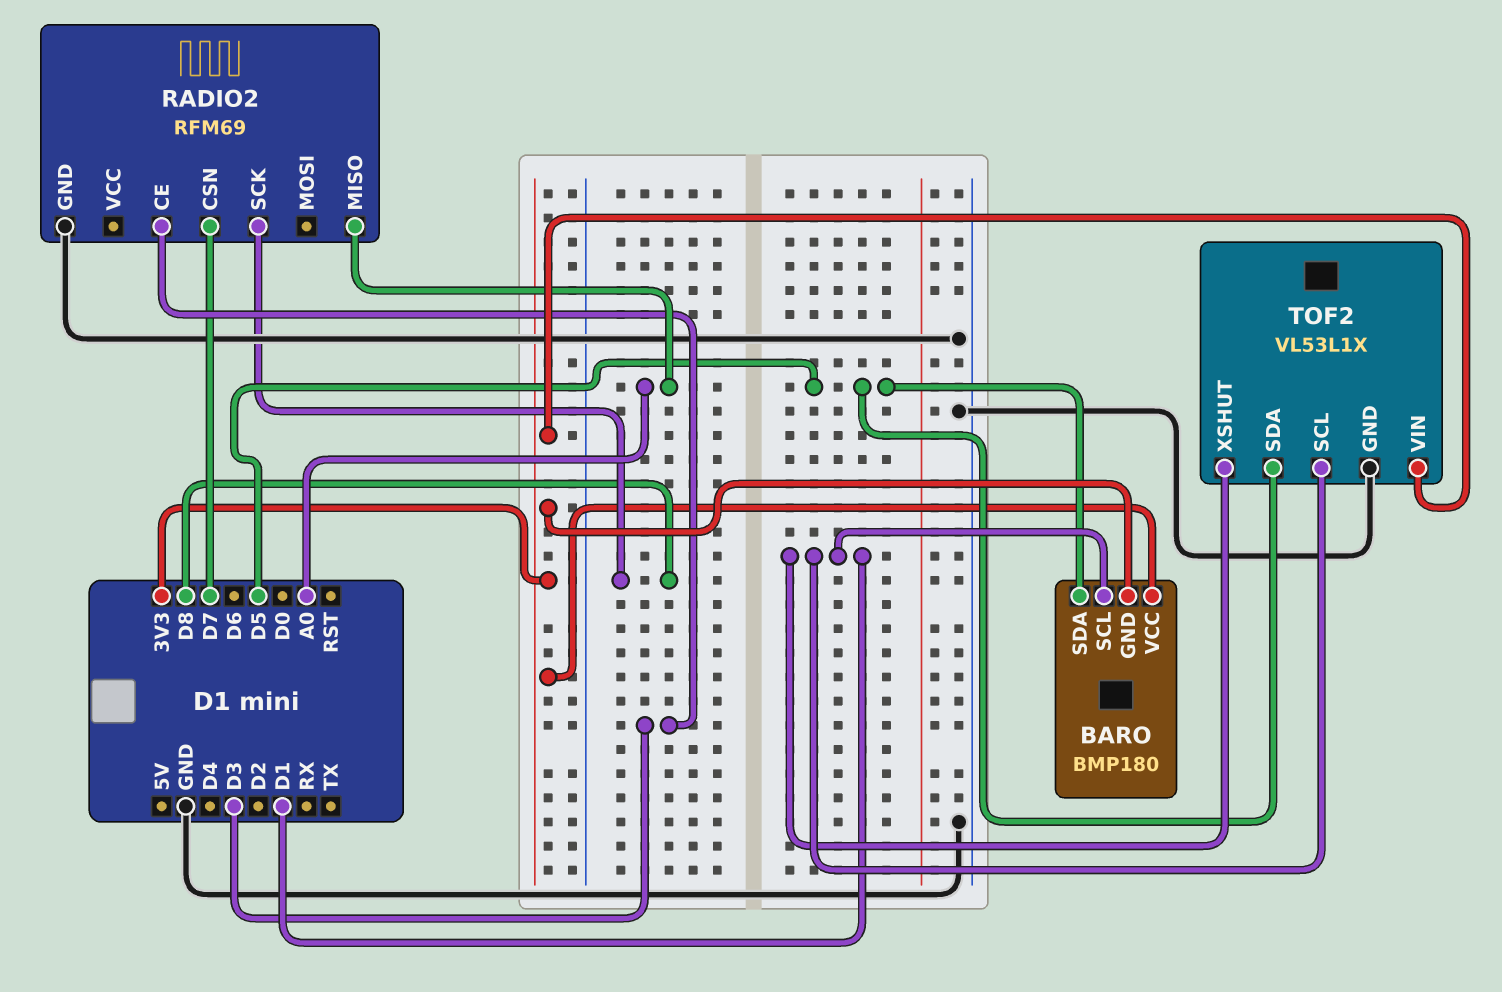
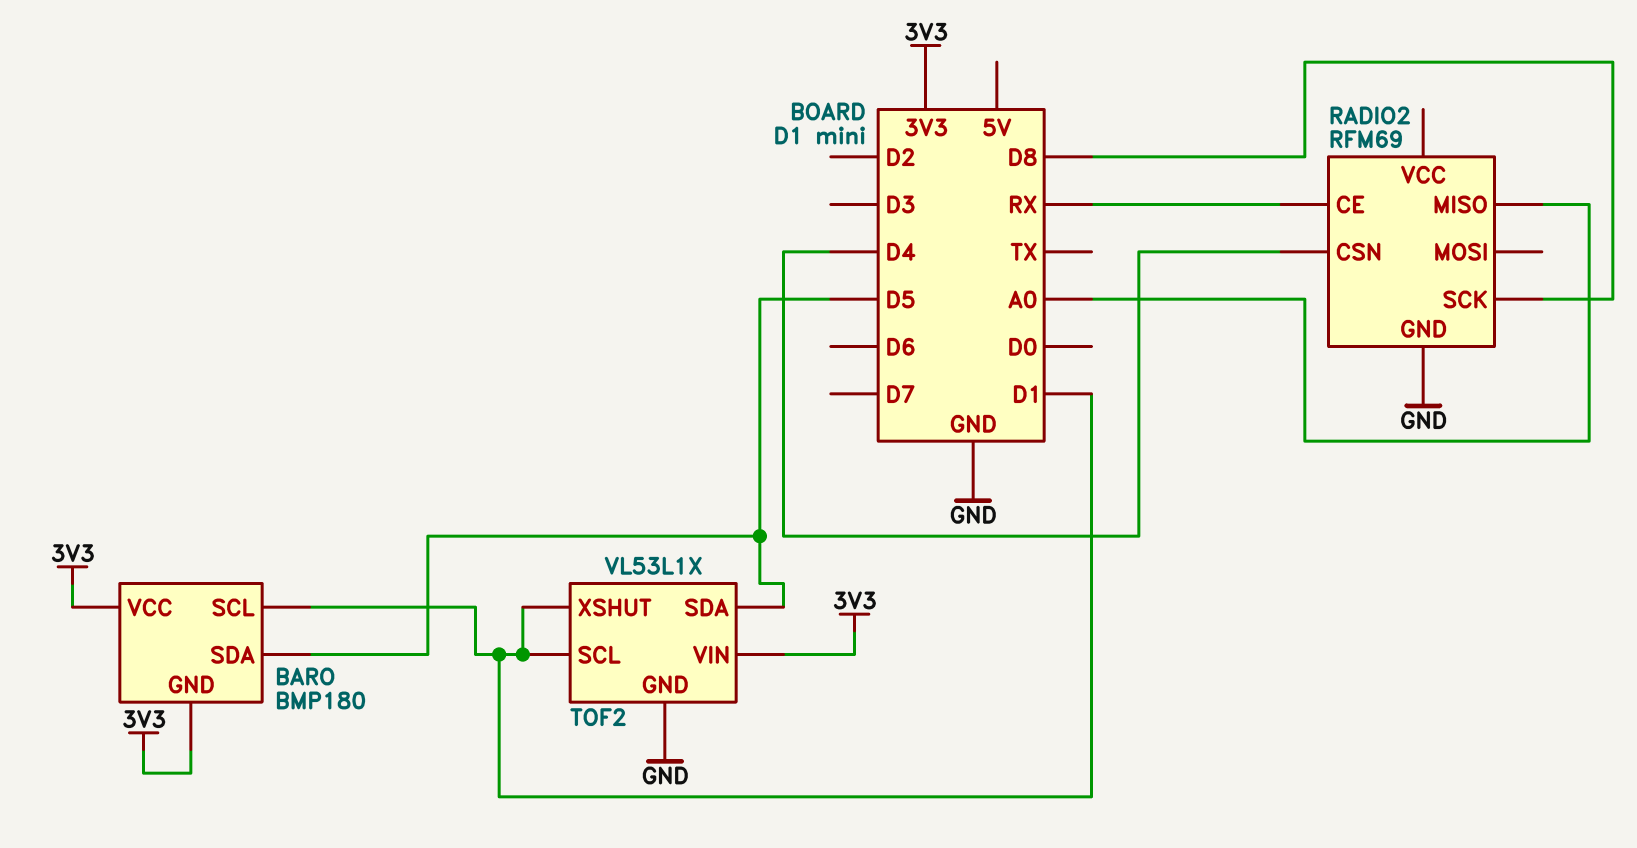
RADIO2 pin CE: D3 -> RX
RADIO2 pin CSN: D7 -> D4

